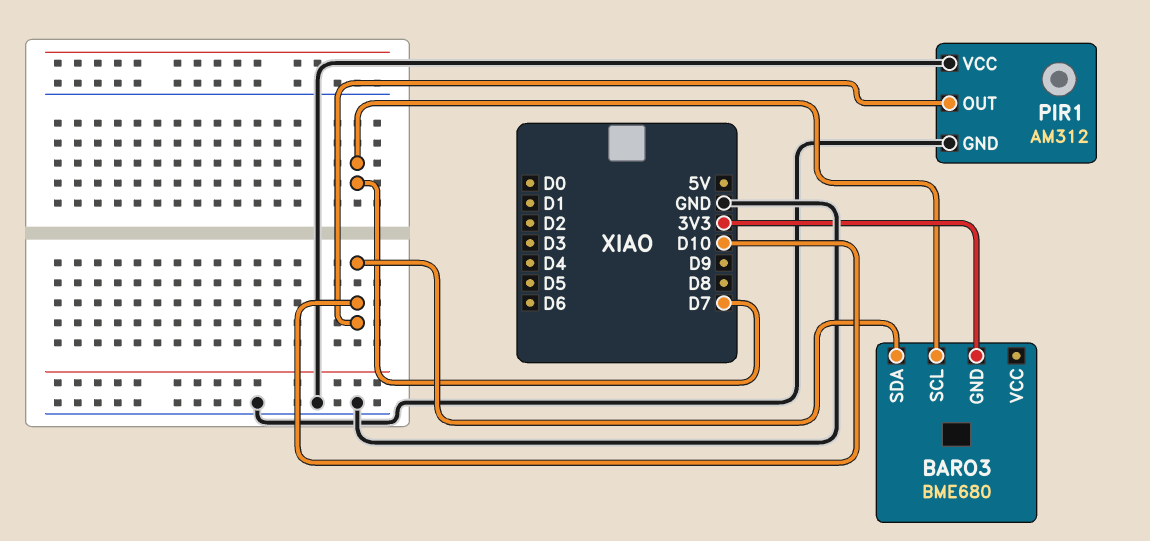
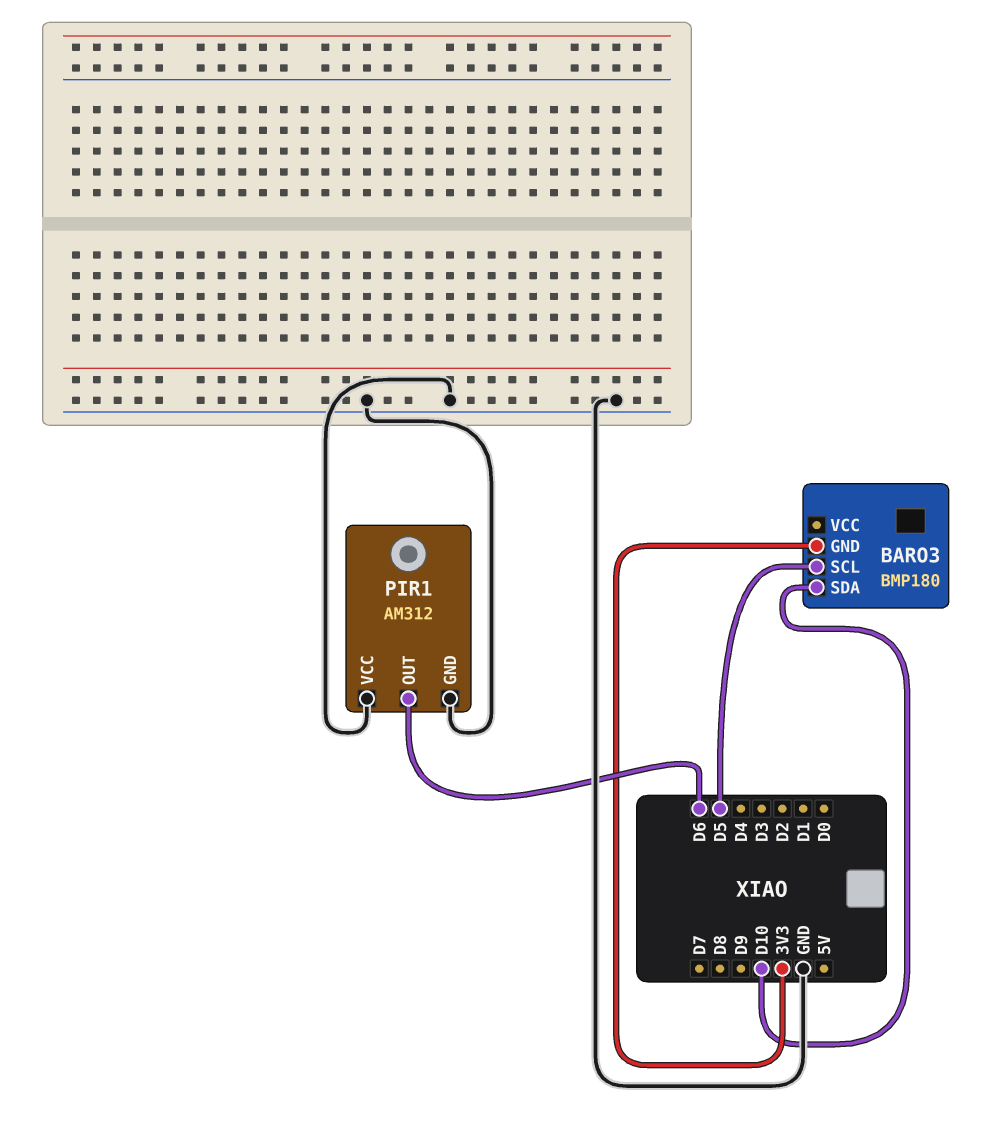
BARO3: BME680 -> BMP180
BARO3 pin SCL: D7 -> D5
PIR1 pin OUT: D10 -> D6

